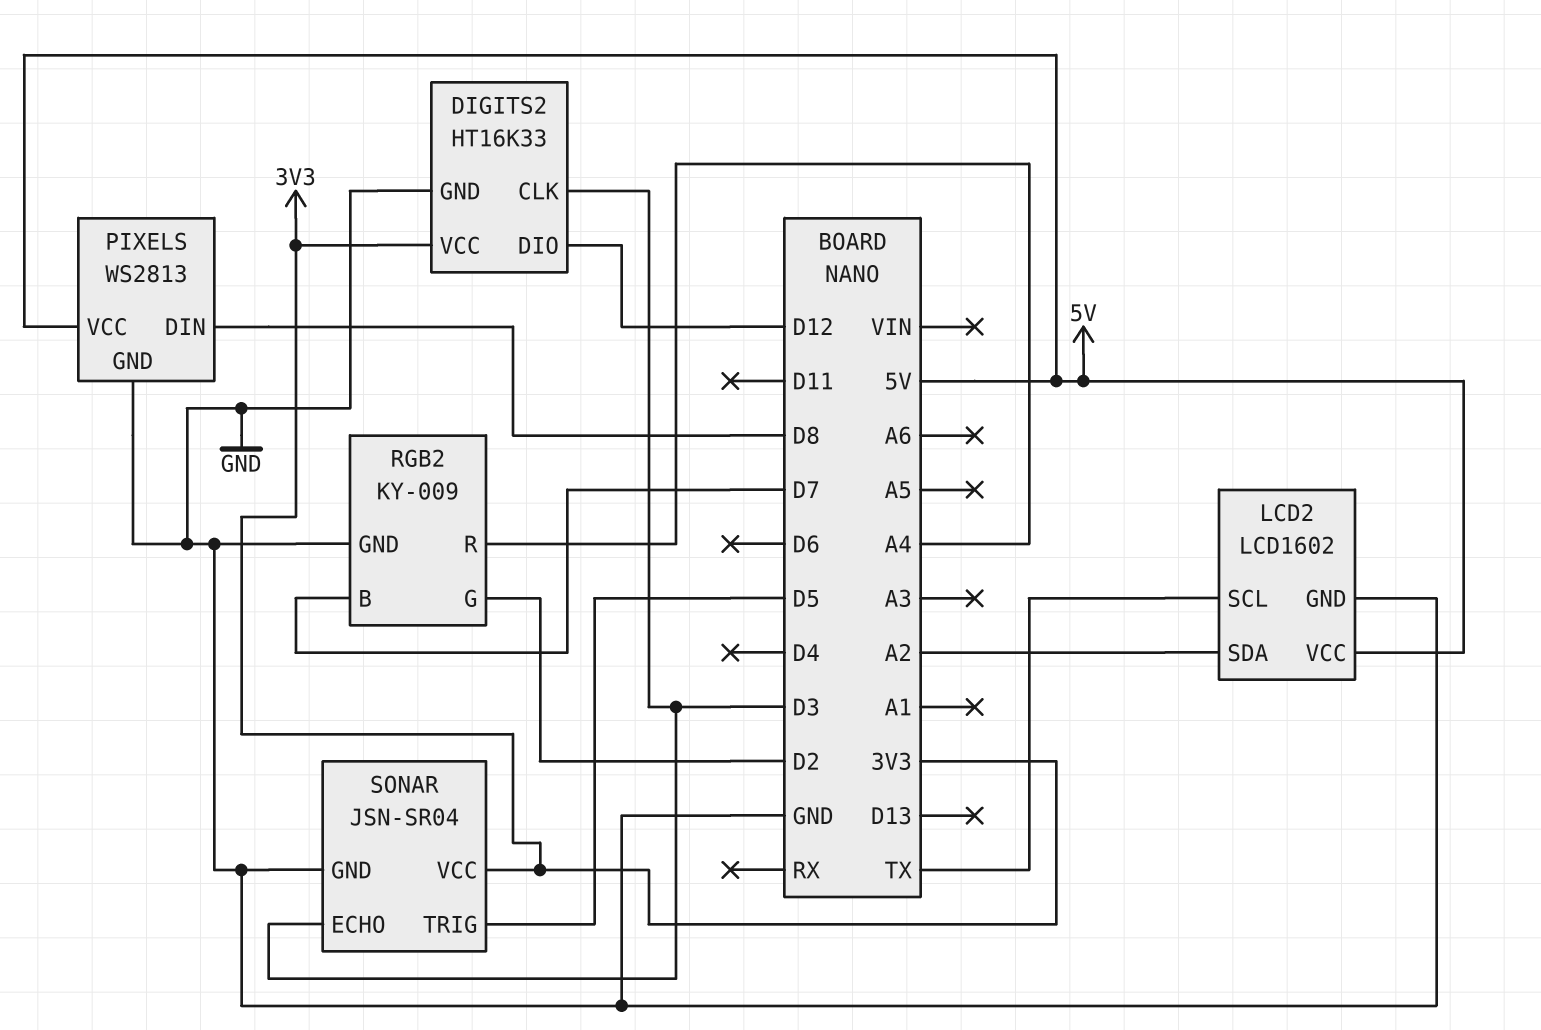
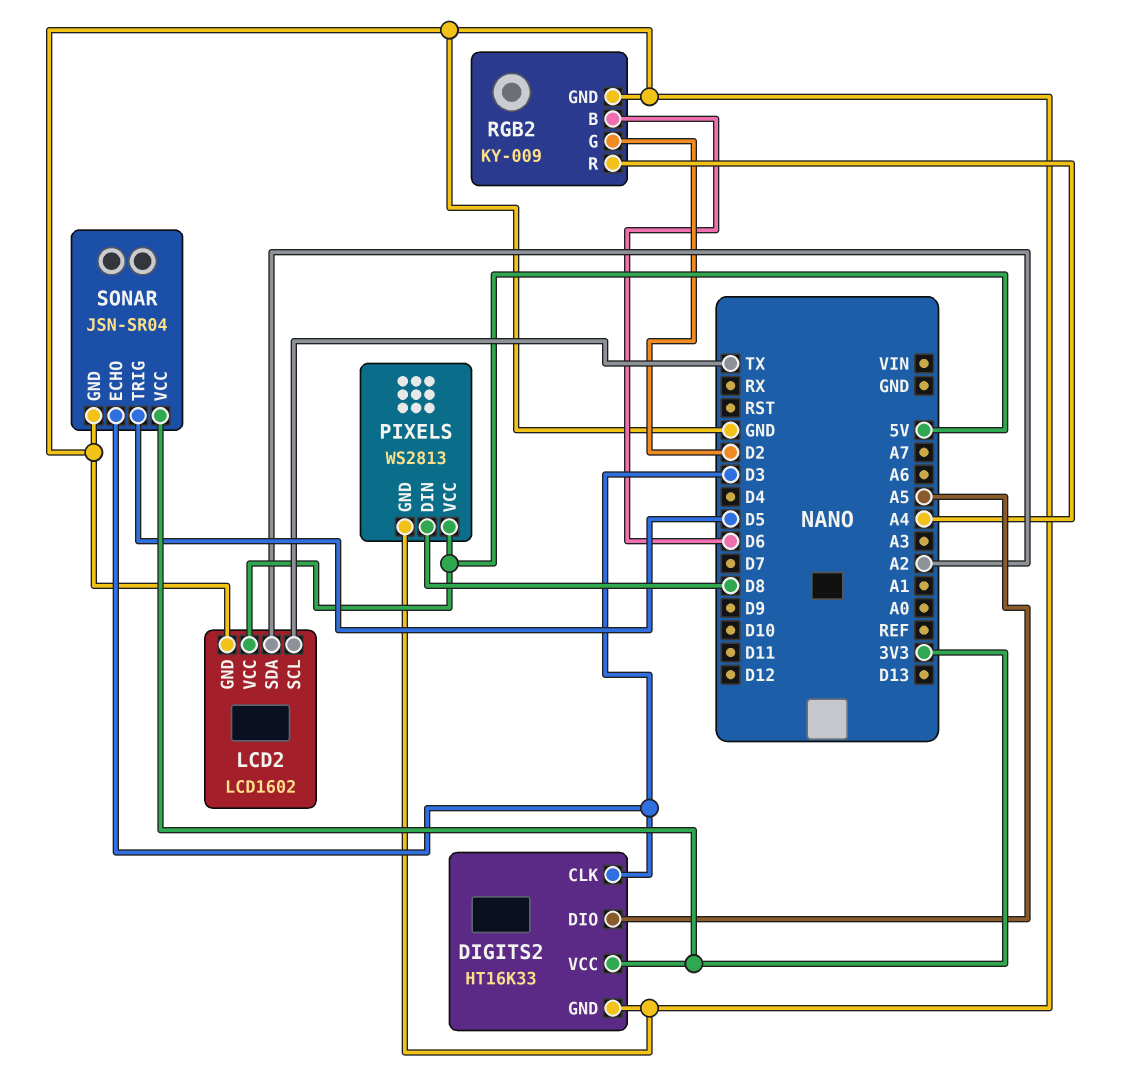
DIGITS2 pin DIO: D12 -> A5
RGB2 pin B: D7 -> D6

